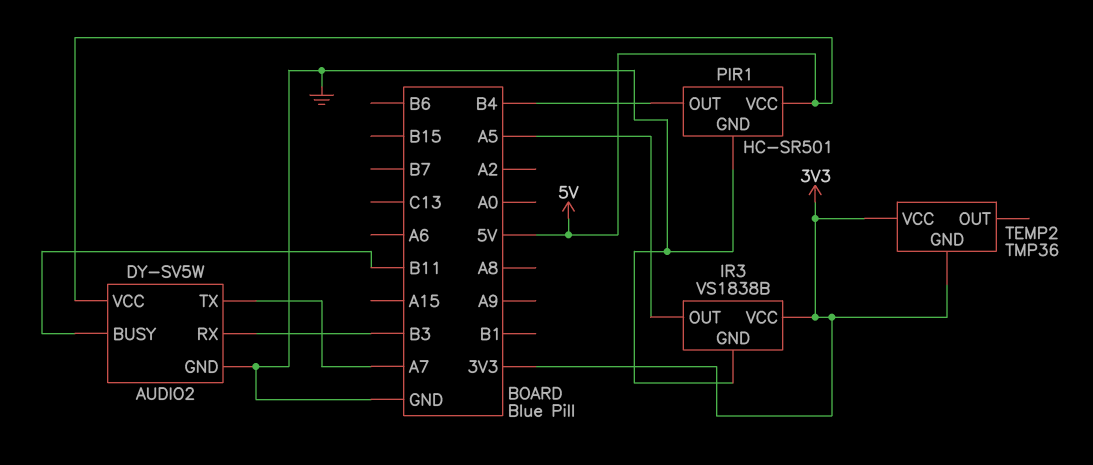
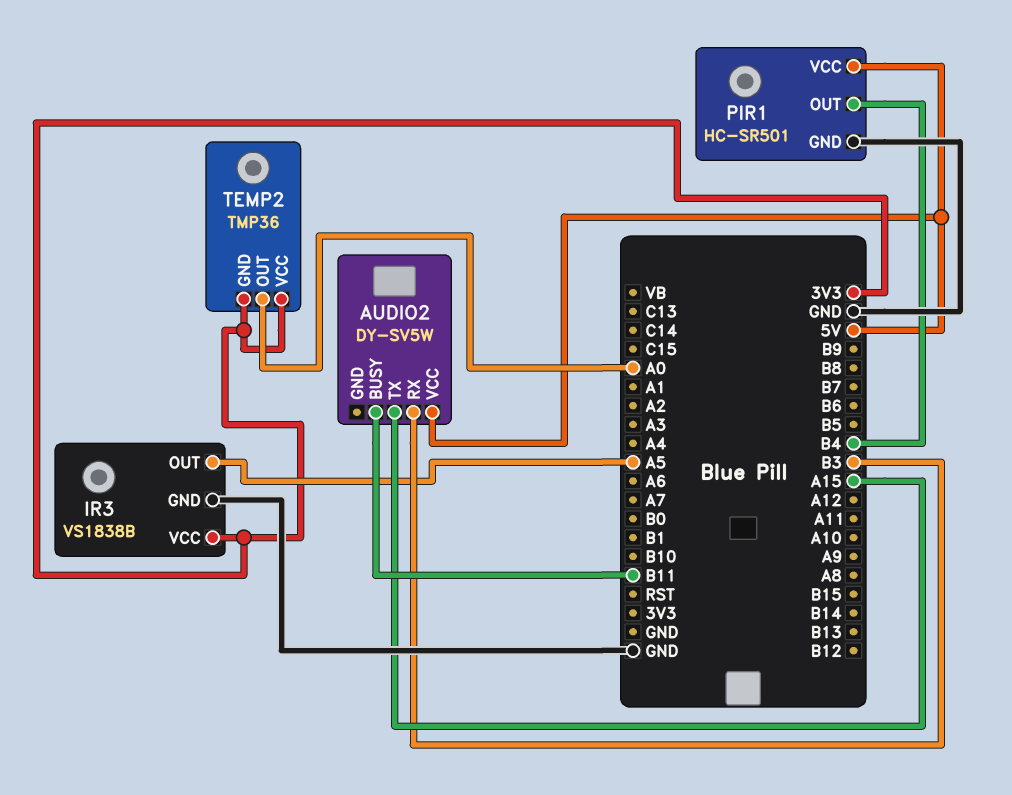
AUDIO2 pin GND: GND -> none
AUDIO2 pin TX: A7 -> A15
TEMP2 pin OUT: none -> A0

